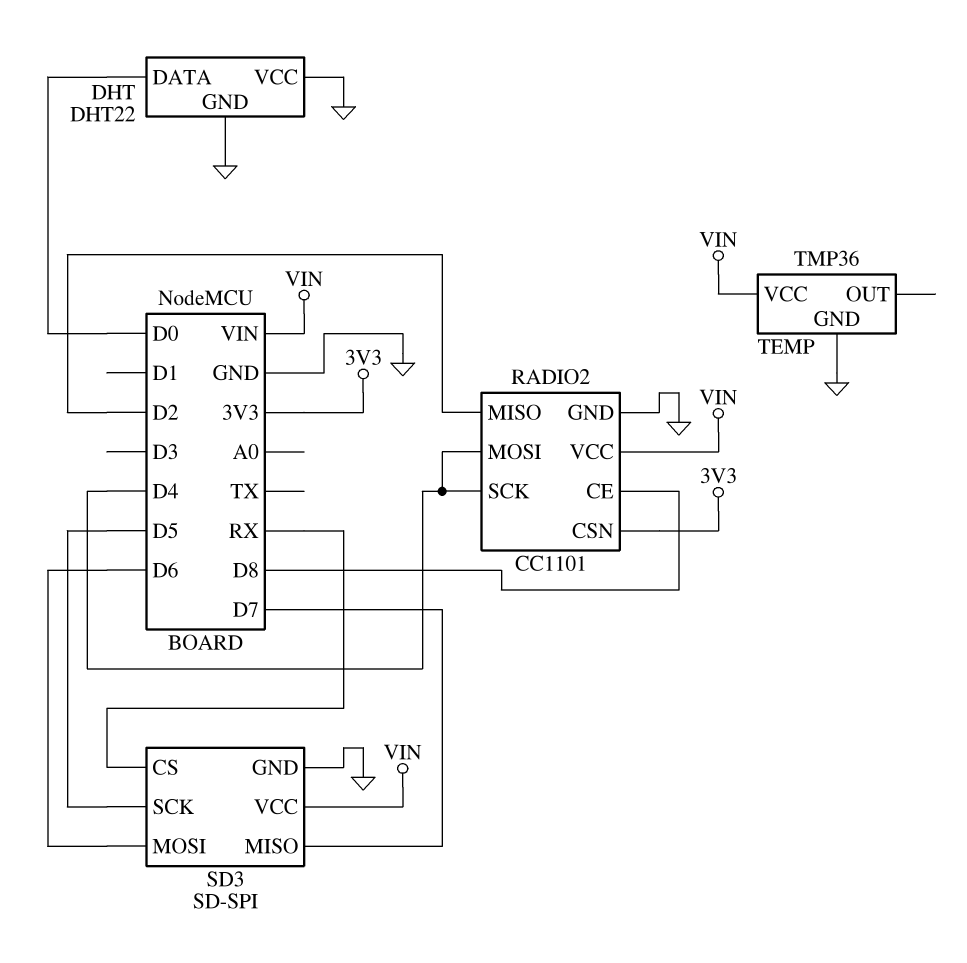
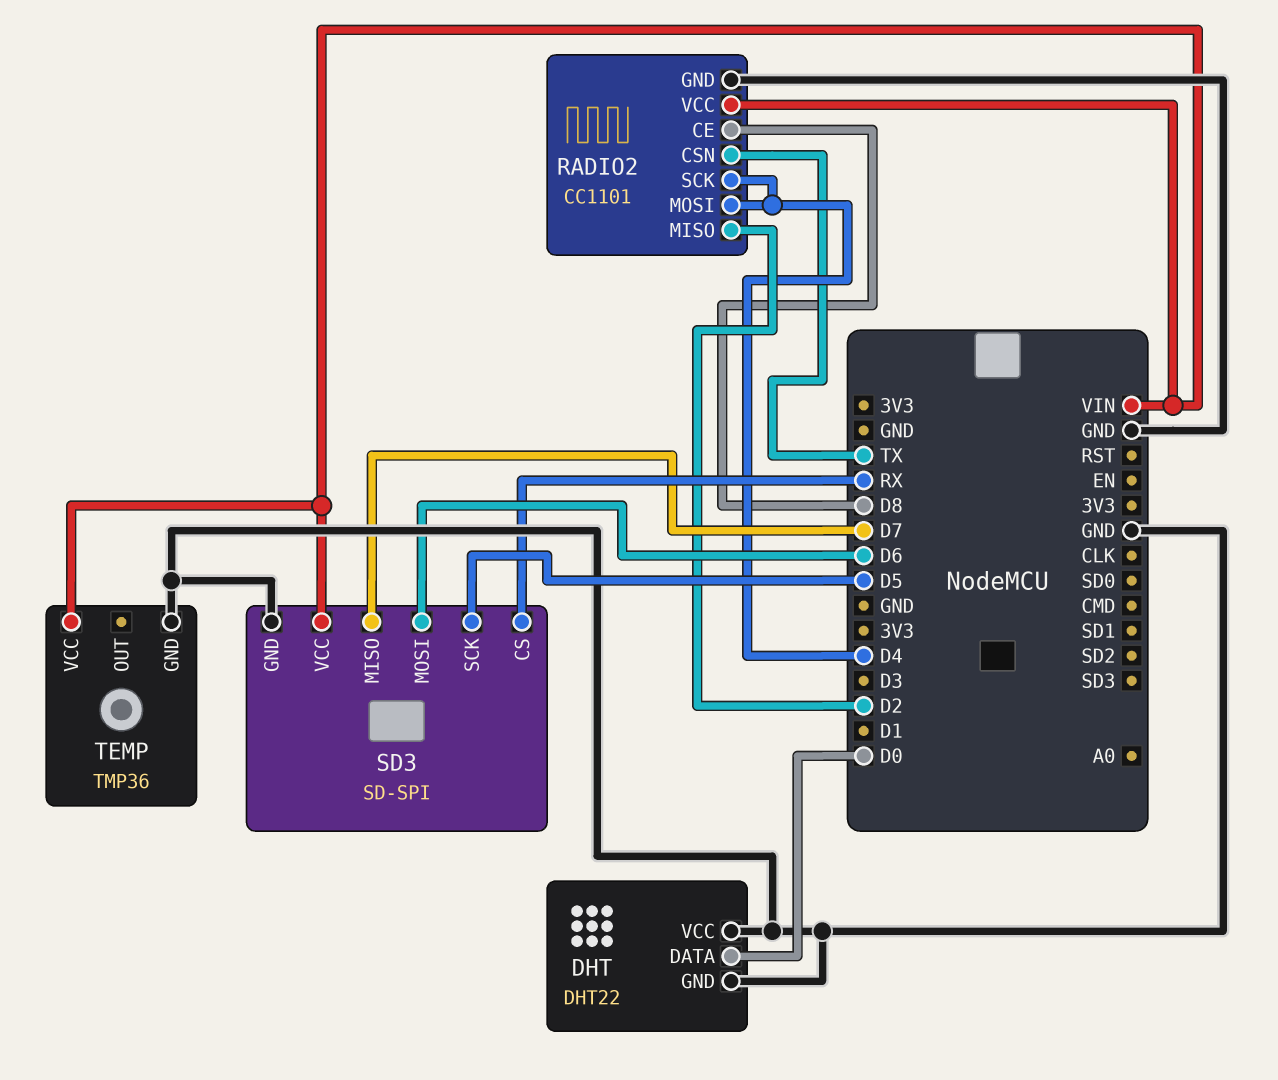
RADIO2 pin CSN: 3V3 -> TX

